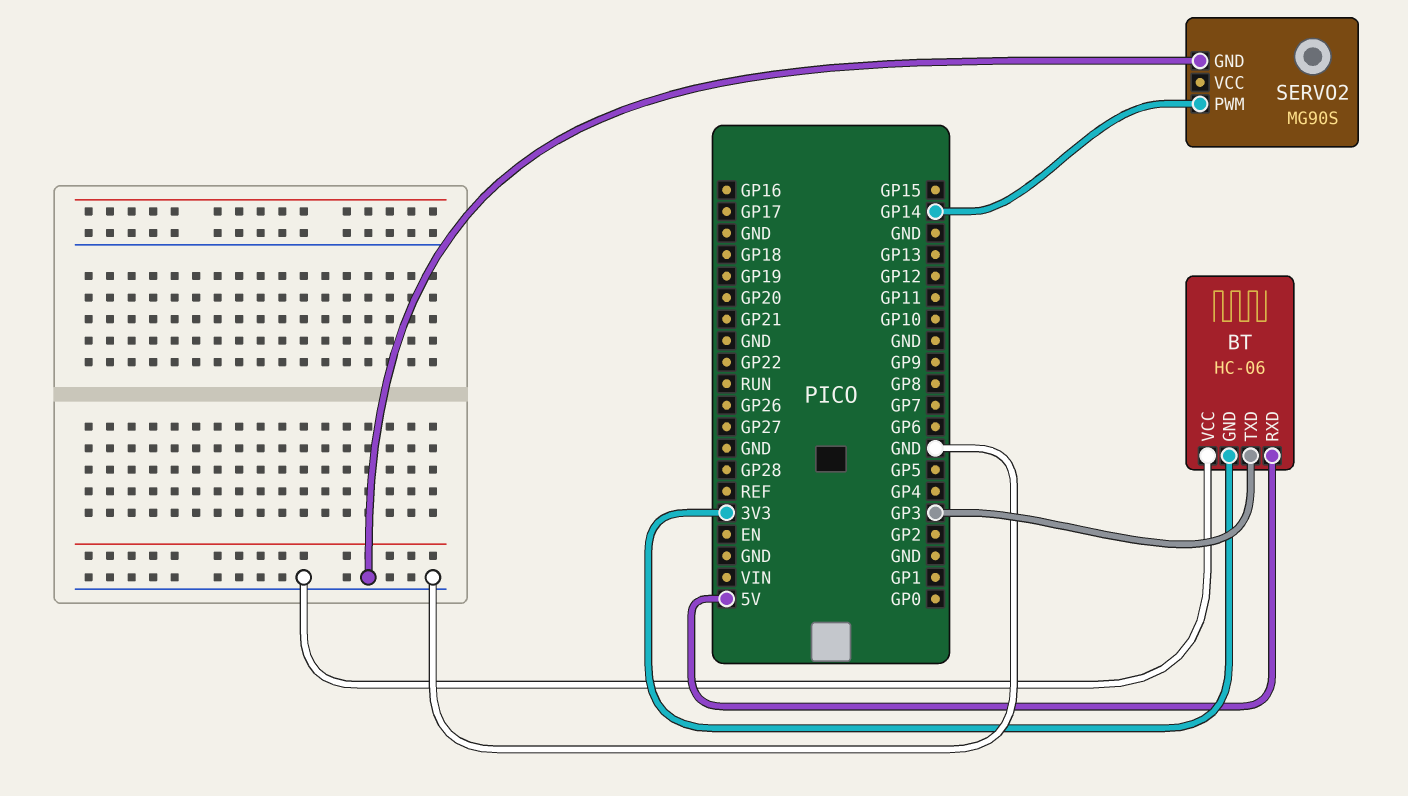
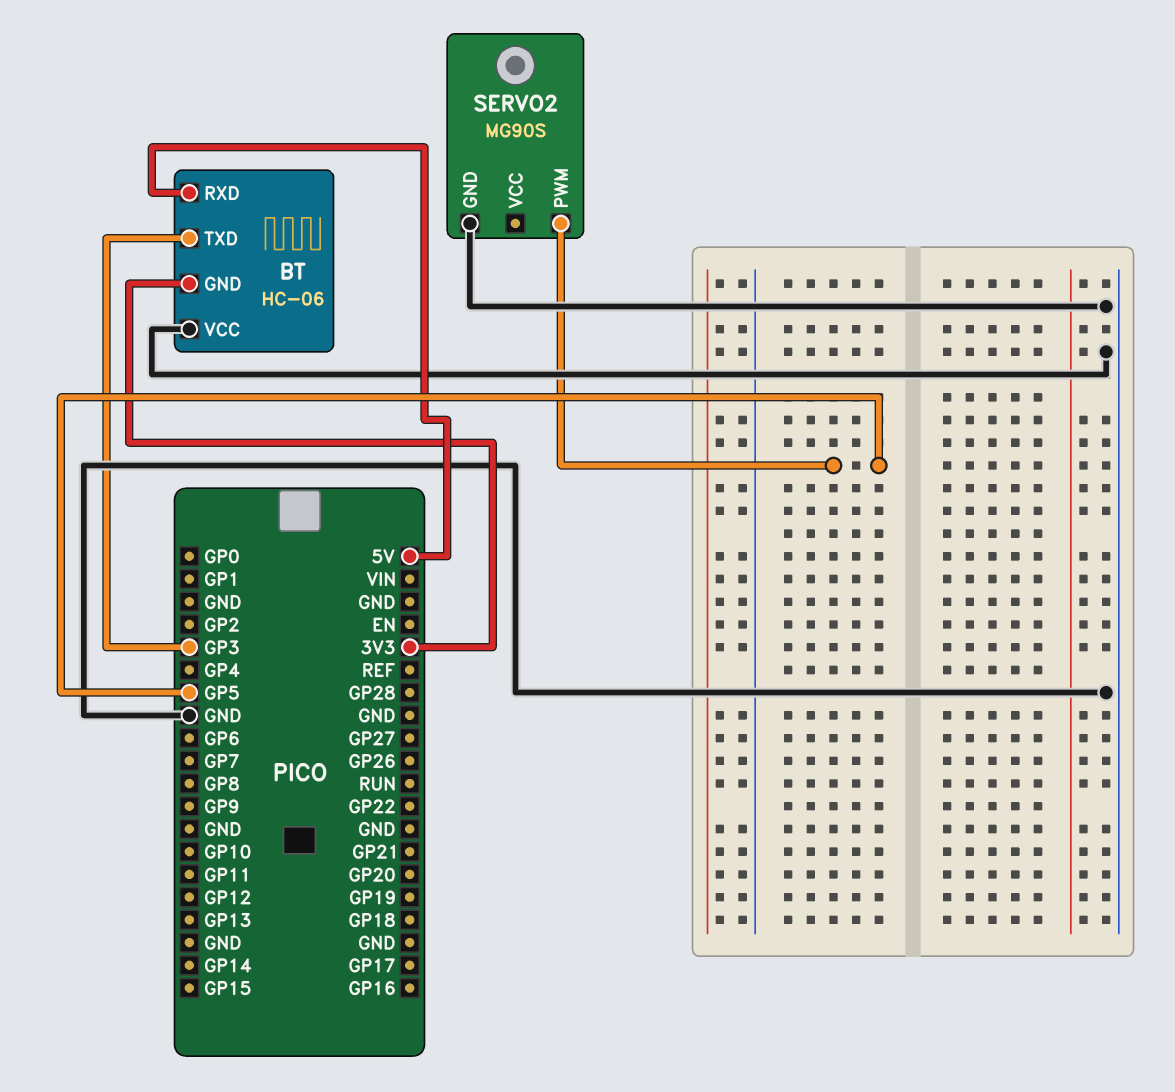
SERVO2 pin PWM: GP14 -> GP5

